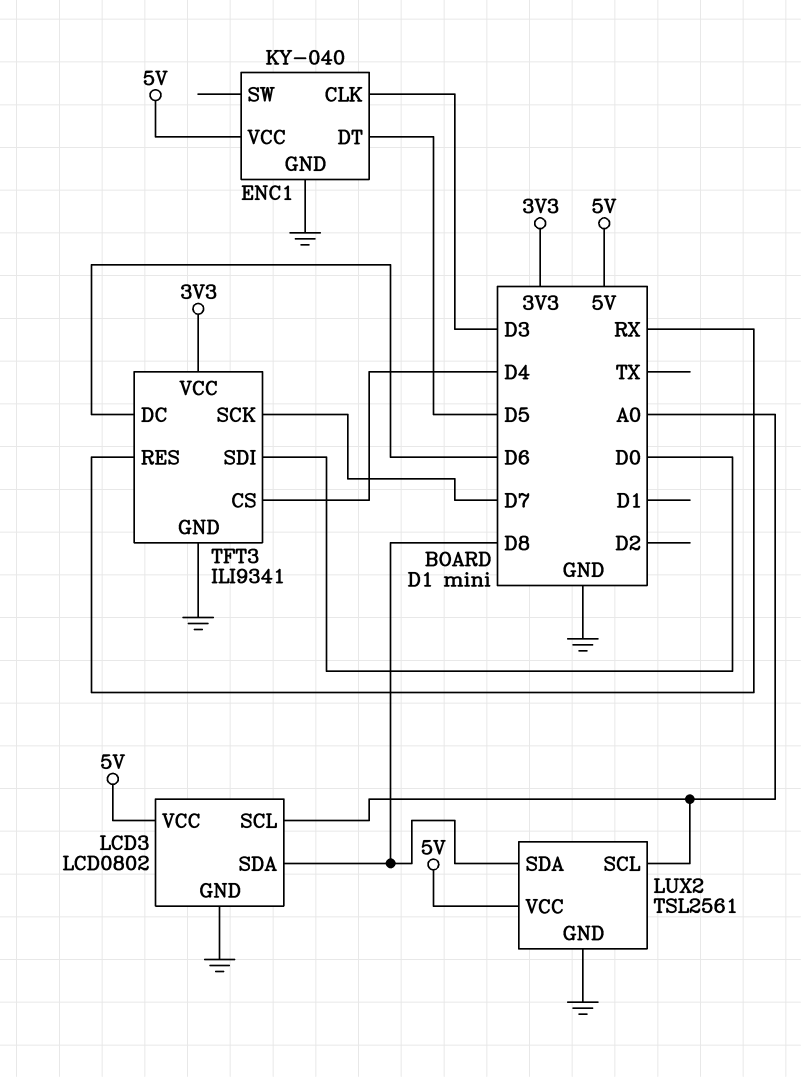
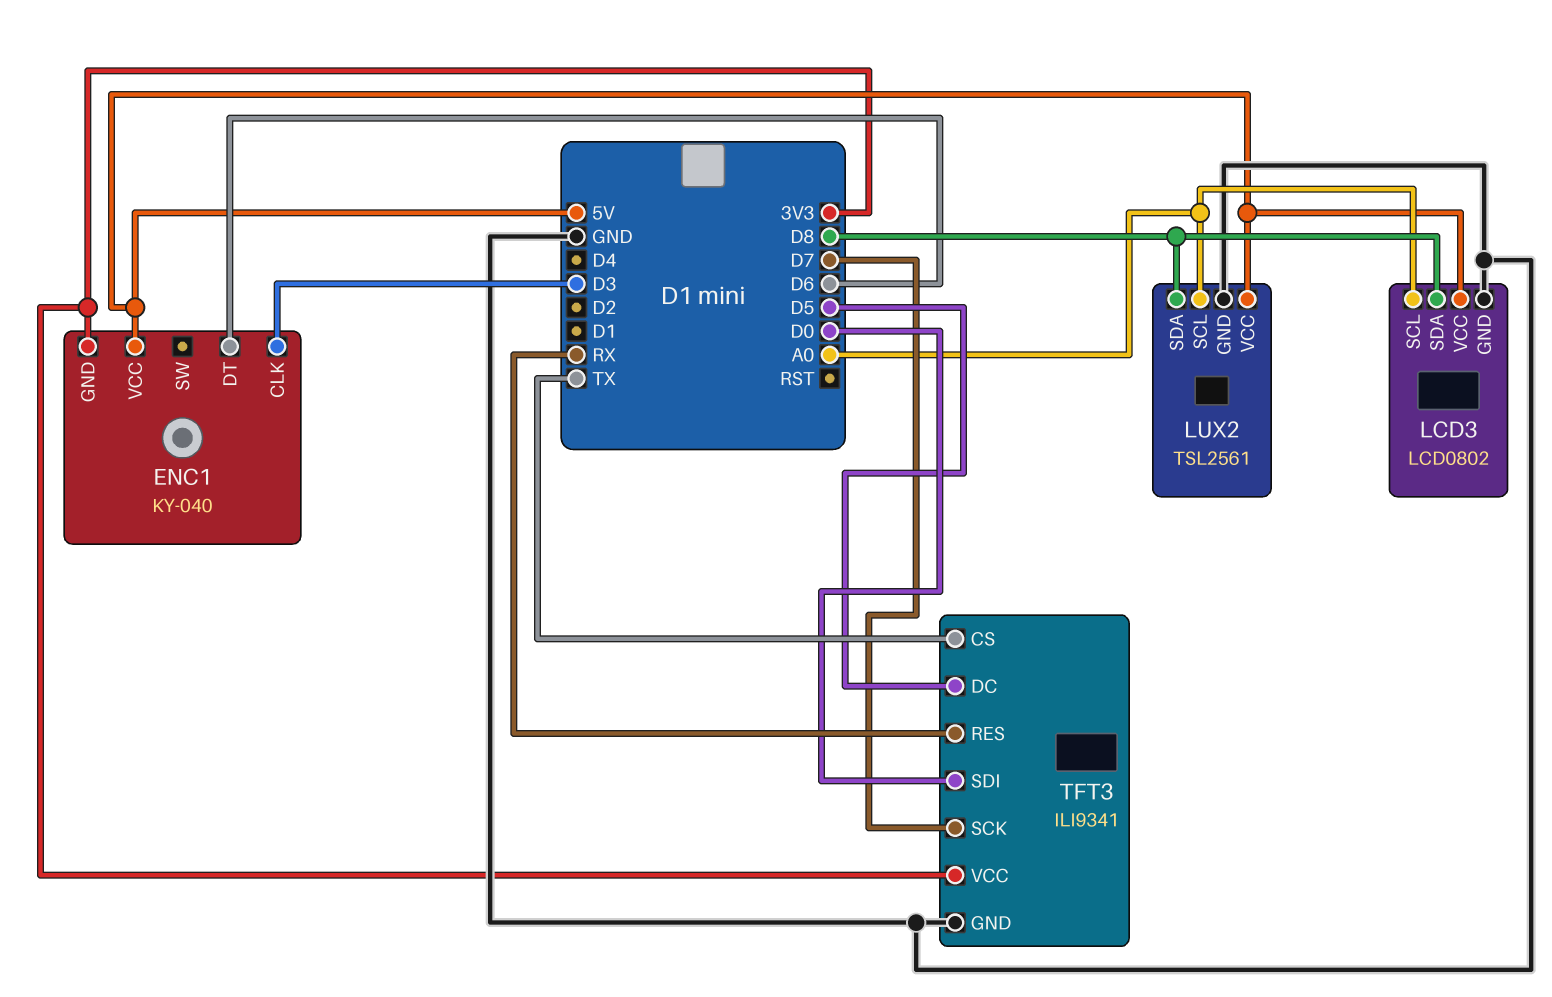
ENC1 pin DT: D5 -> D6
ENC1 pin GND: GND -> 3V3
TFT3 pin CS: D4 -> TX
TFT3 pin DC: D6 -> D5

